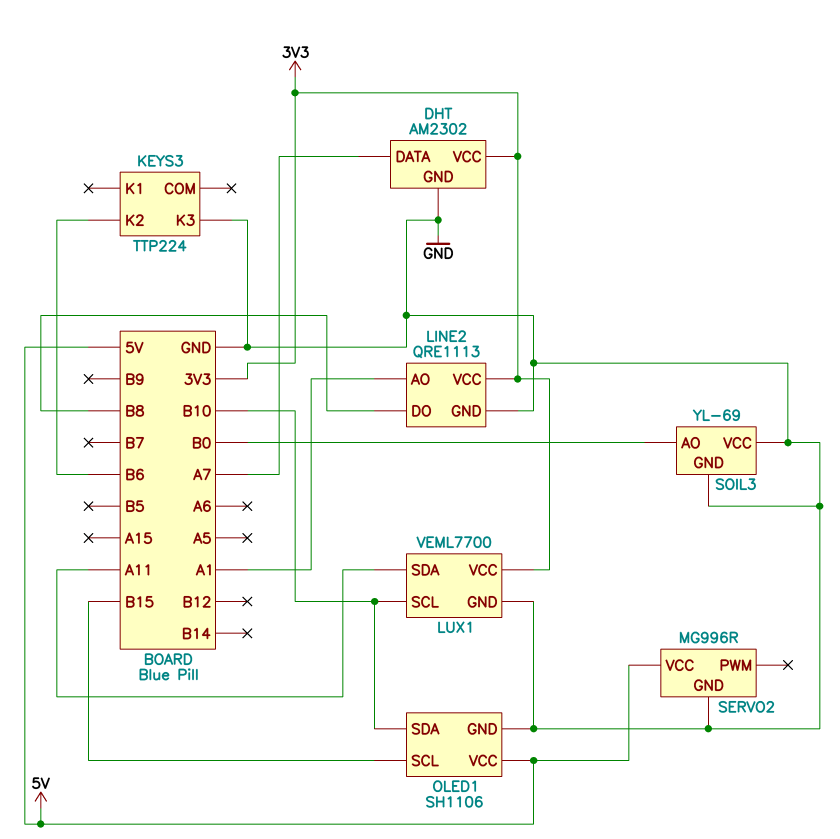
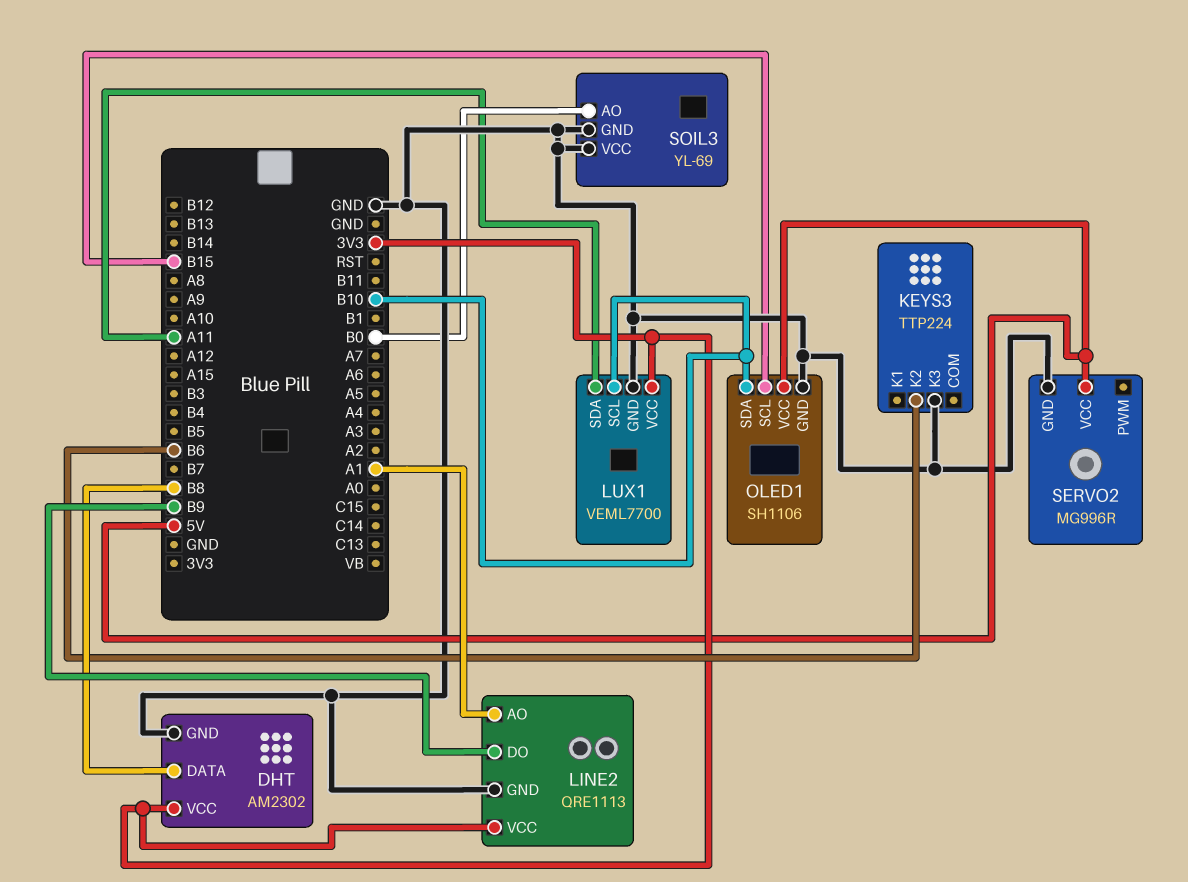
DHT pin DATA: A7 -> B8
LINE2 pin DO: B8 -> B9

